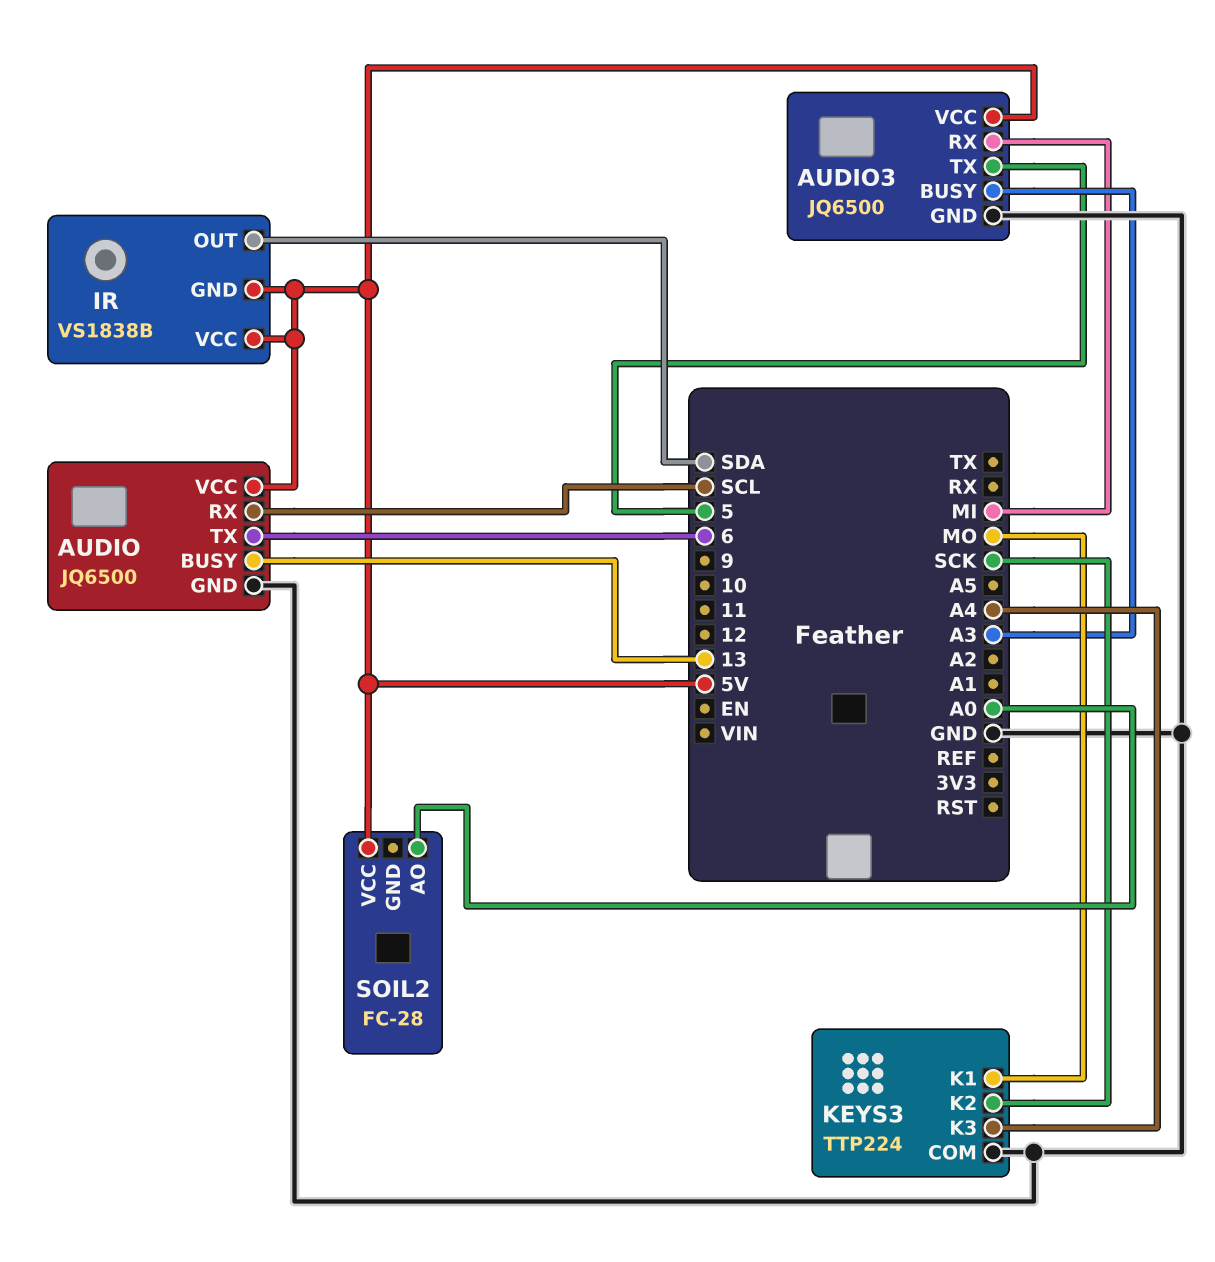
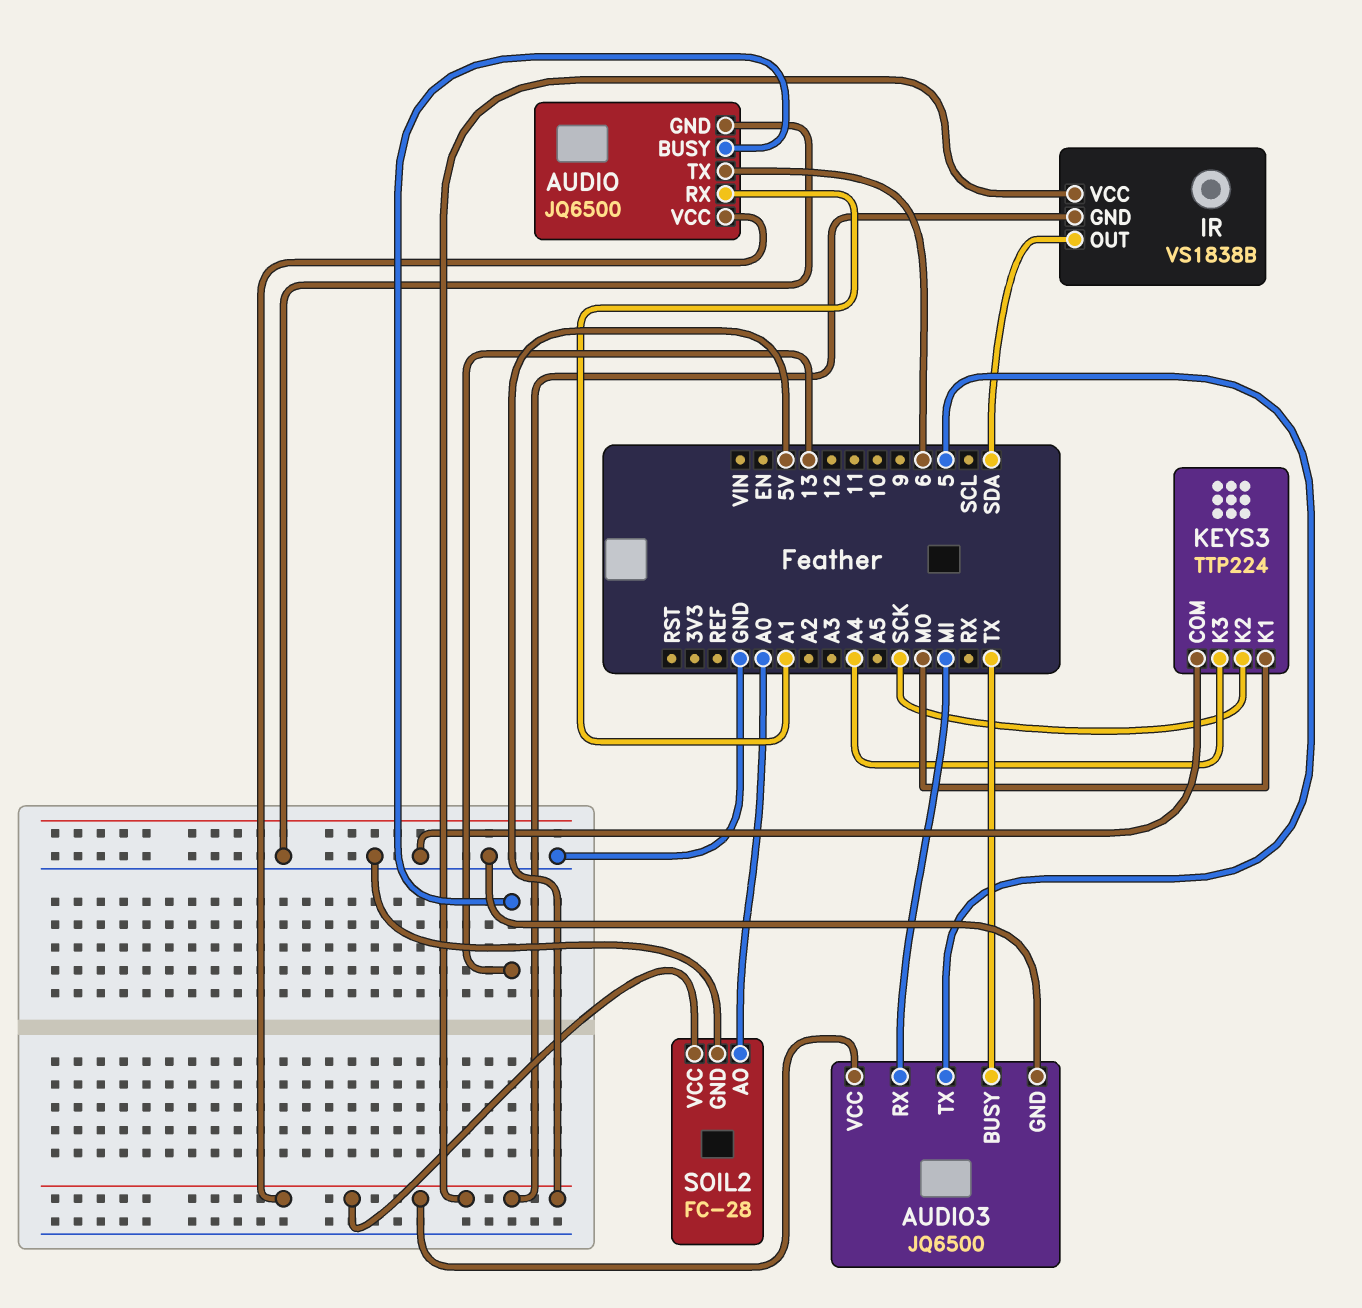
AUDIO pin RX: SCL -> A1
AUDIO3 pin BUSY: A3 -> TX
SOIL2 pin GND: none -> GND

